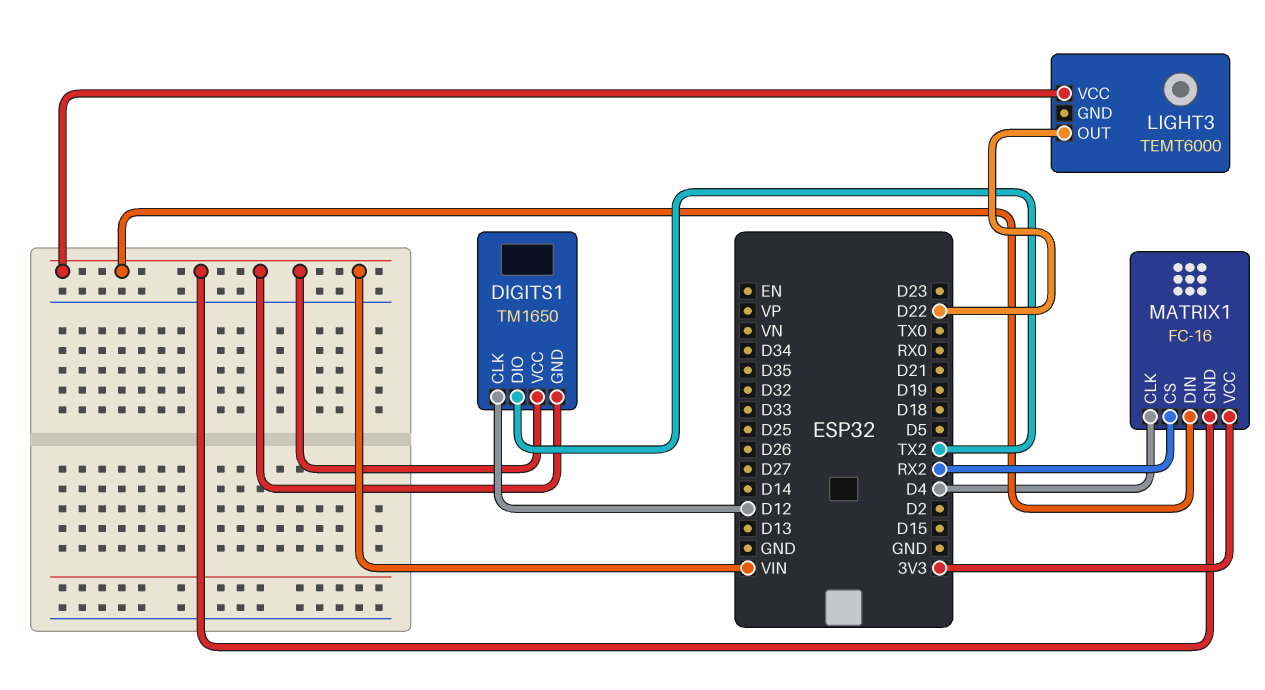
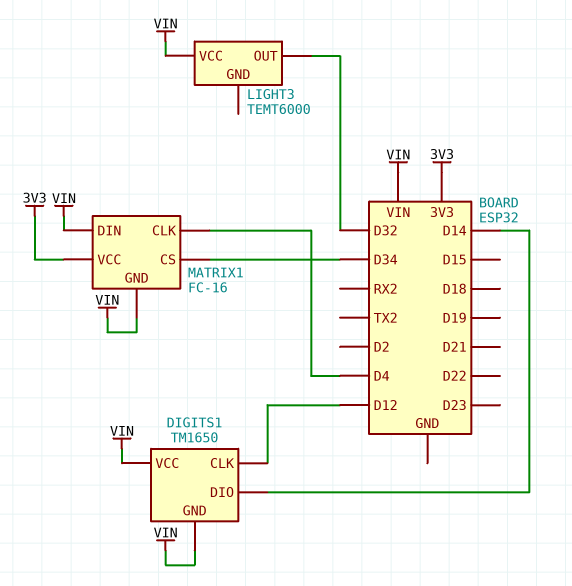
DIGITS1 pin DIO: TX2 -> D14
LIGHT3 pin OUT: D22 -> D32
MATRIX1 pin CS: RX2 -> D34

